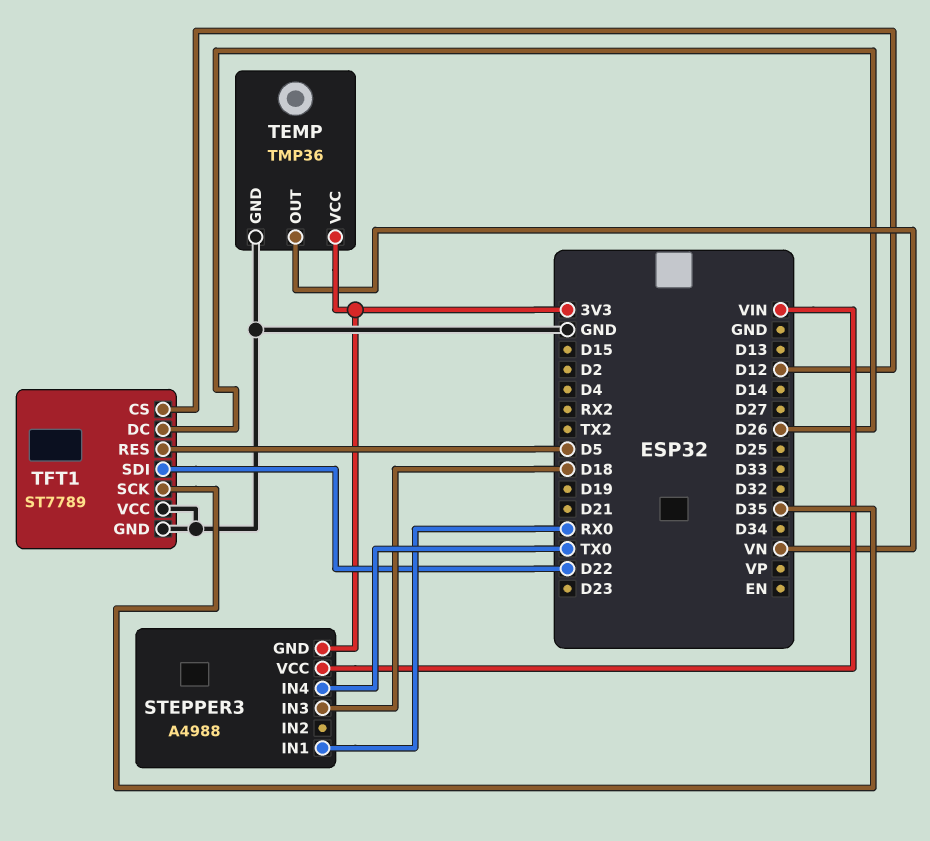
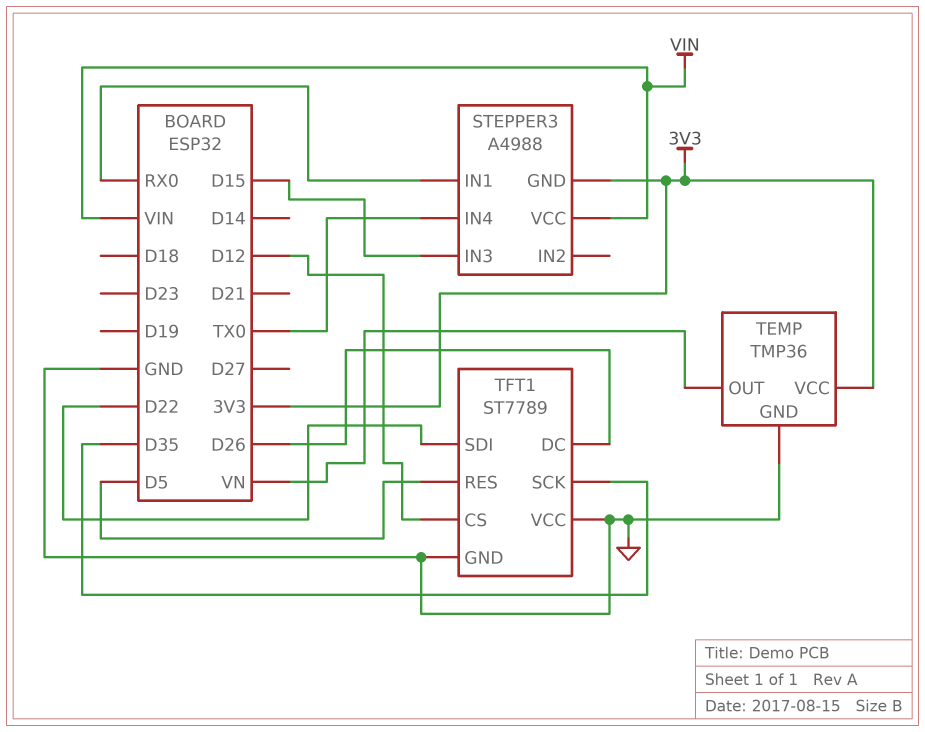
STEPPER3 pin IN3: D18 -> D15

